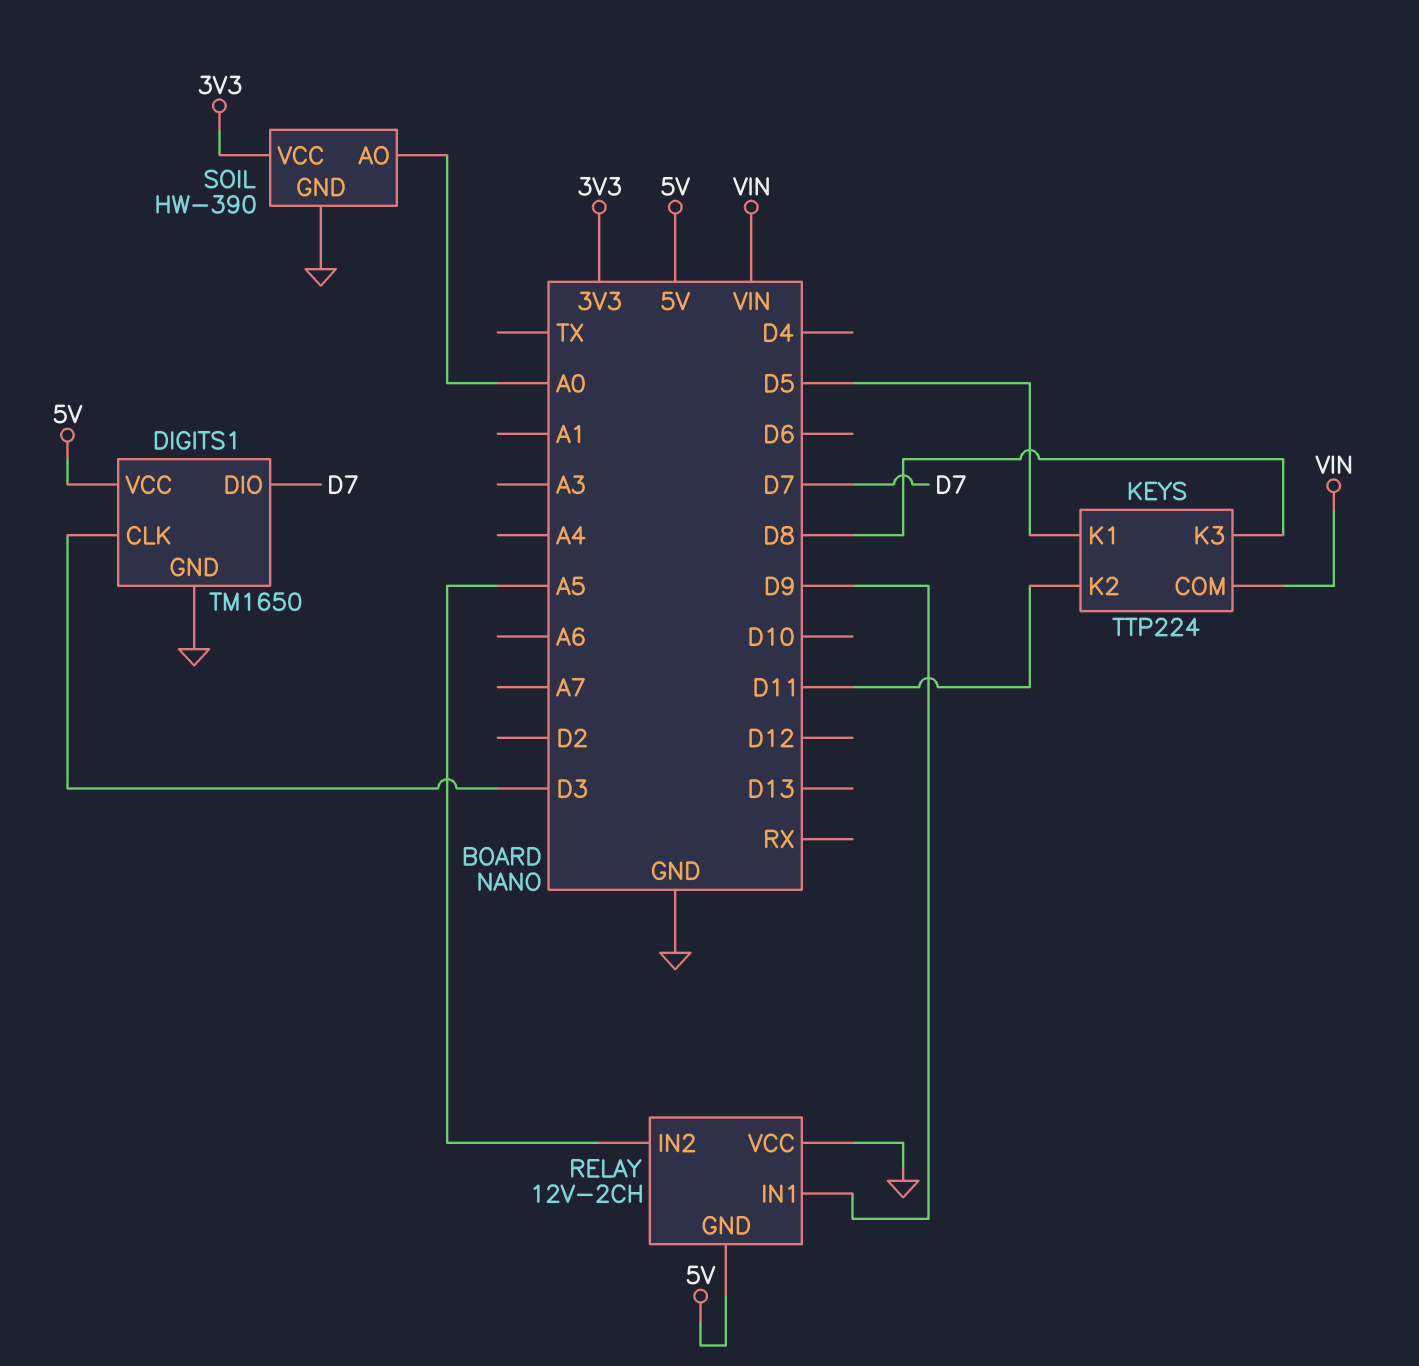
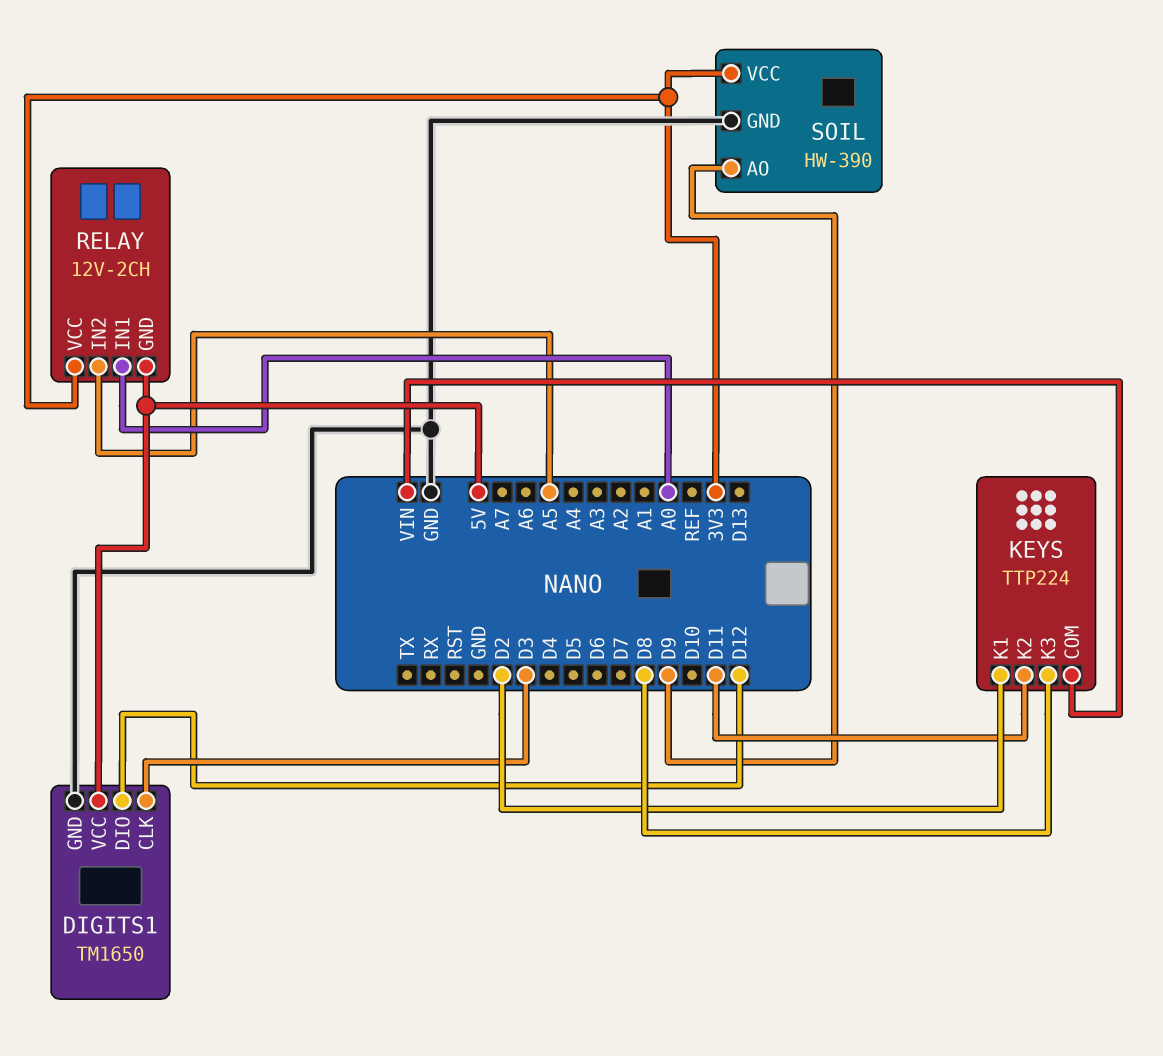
DIGITS1 pin DIO: D7 -> D12
KEYS pin K1: D5 -> D2
RELAY pin IN1: D9 -> A0
RELAY pin VCC: GND -> 3V3
SOIL pin AO: A0 -> D9

